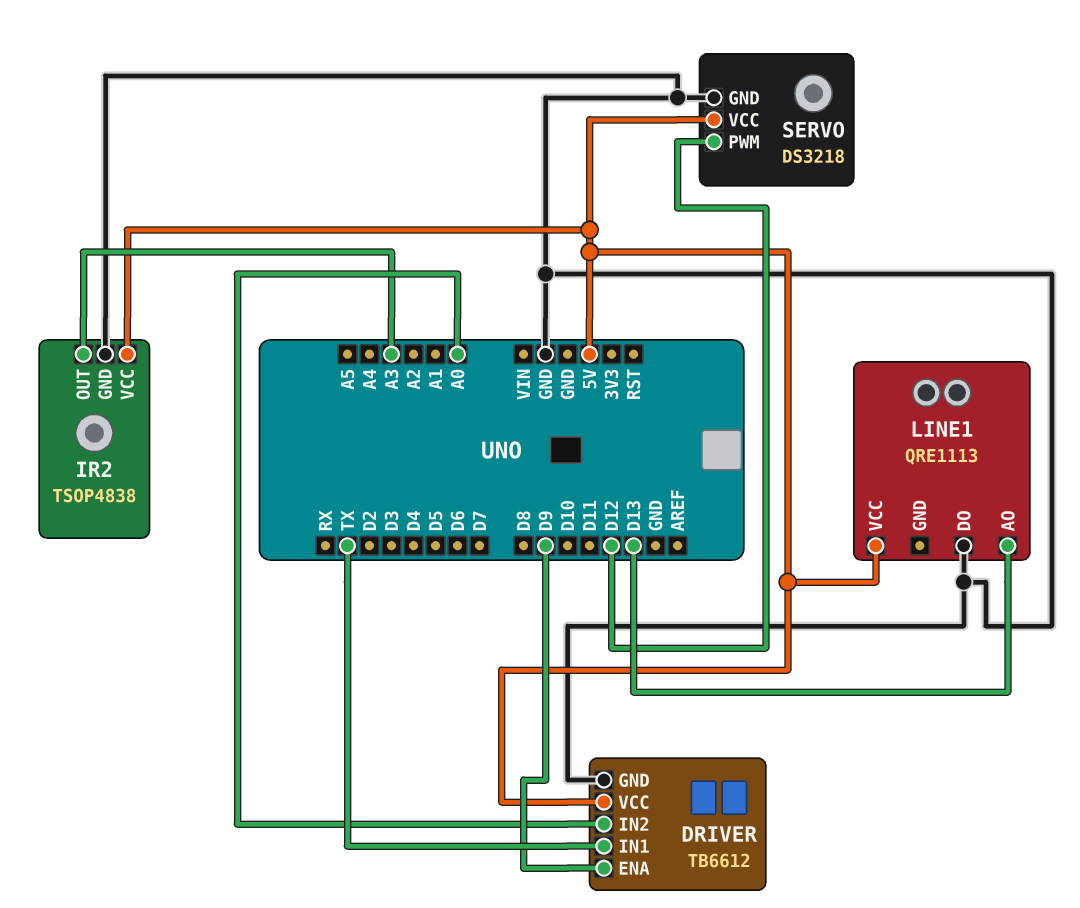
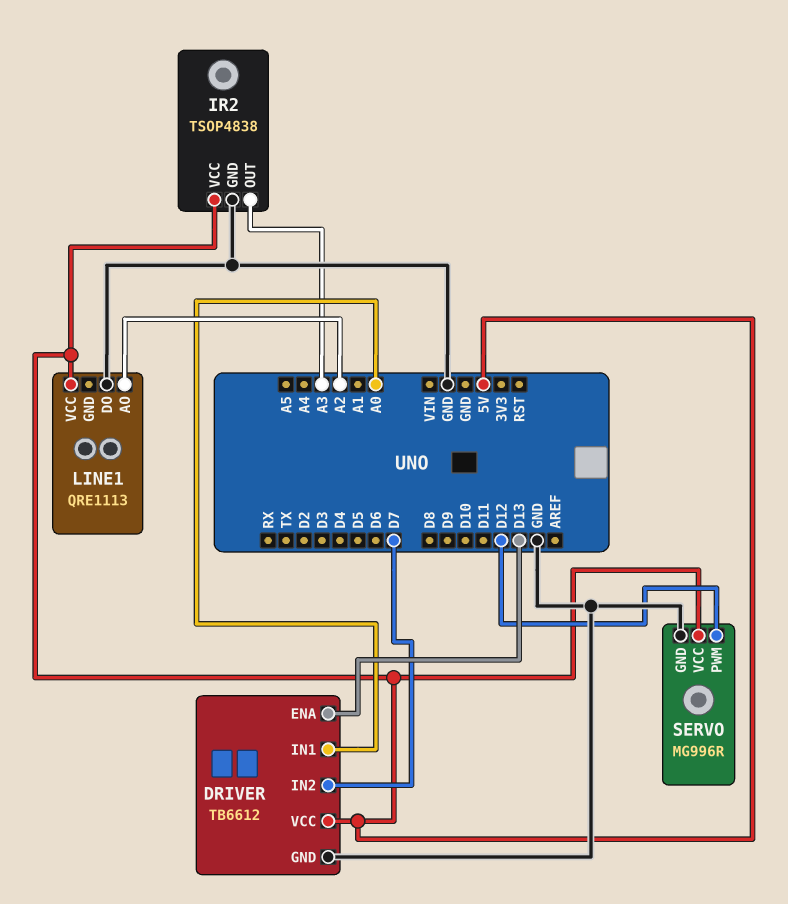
DRIVER pin ENA: D9 -> D13
DRIVER pin IN1: TX -> A0
DRIVER pin IN2: A0 -> D7
LINE1 pin AO: D13 -> A2
SERVO: DS3218 -> MG996R

